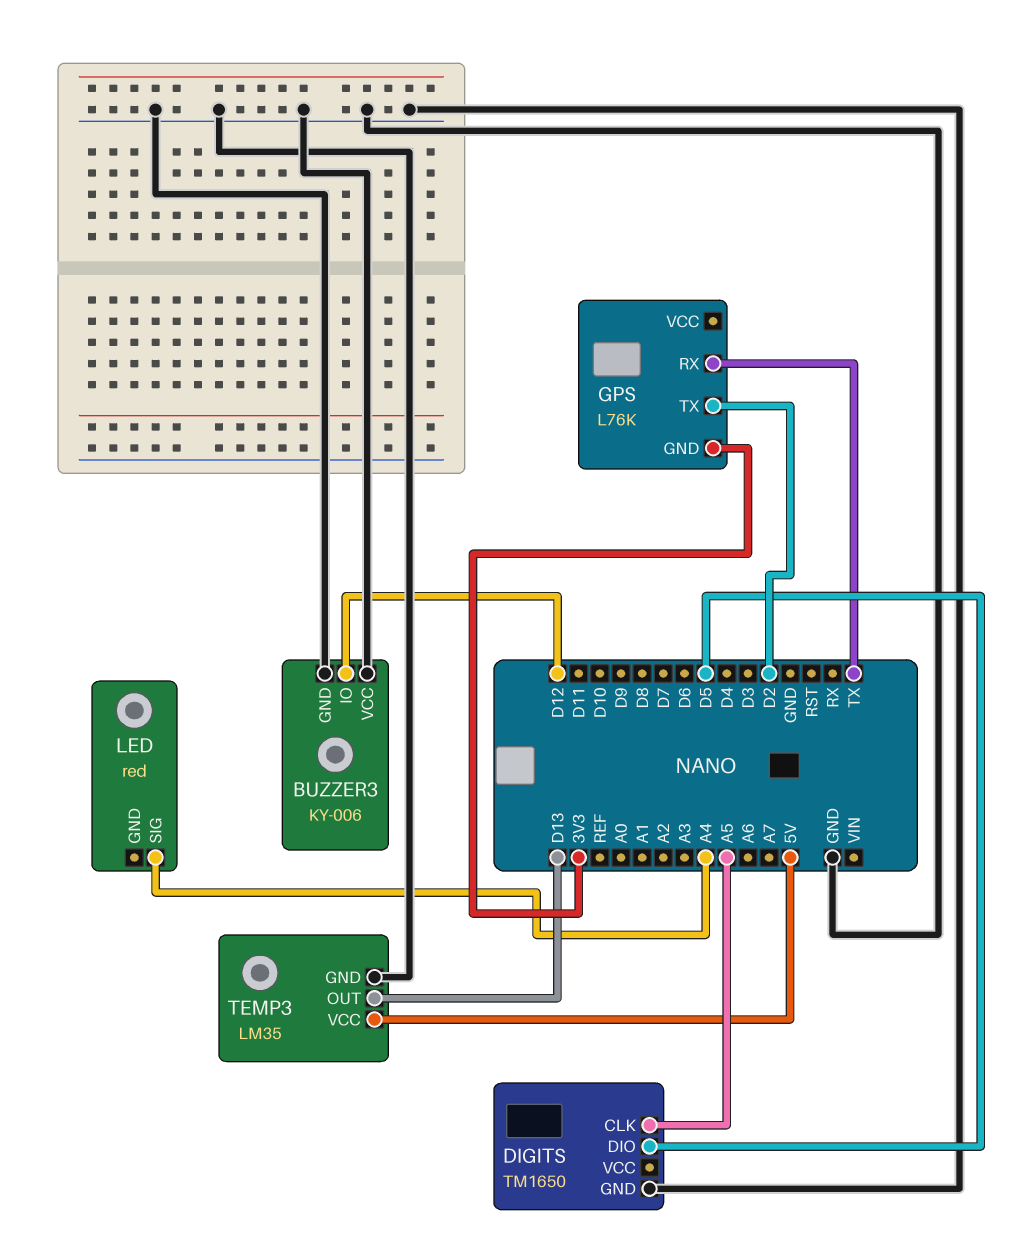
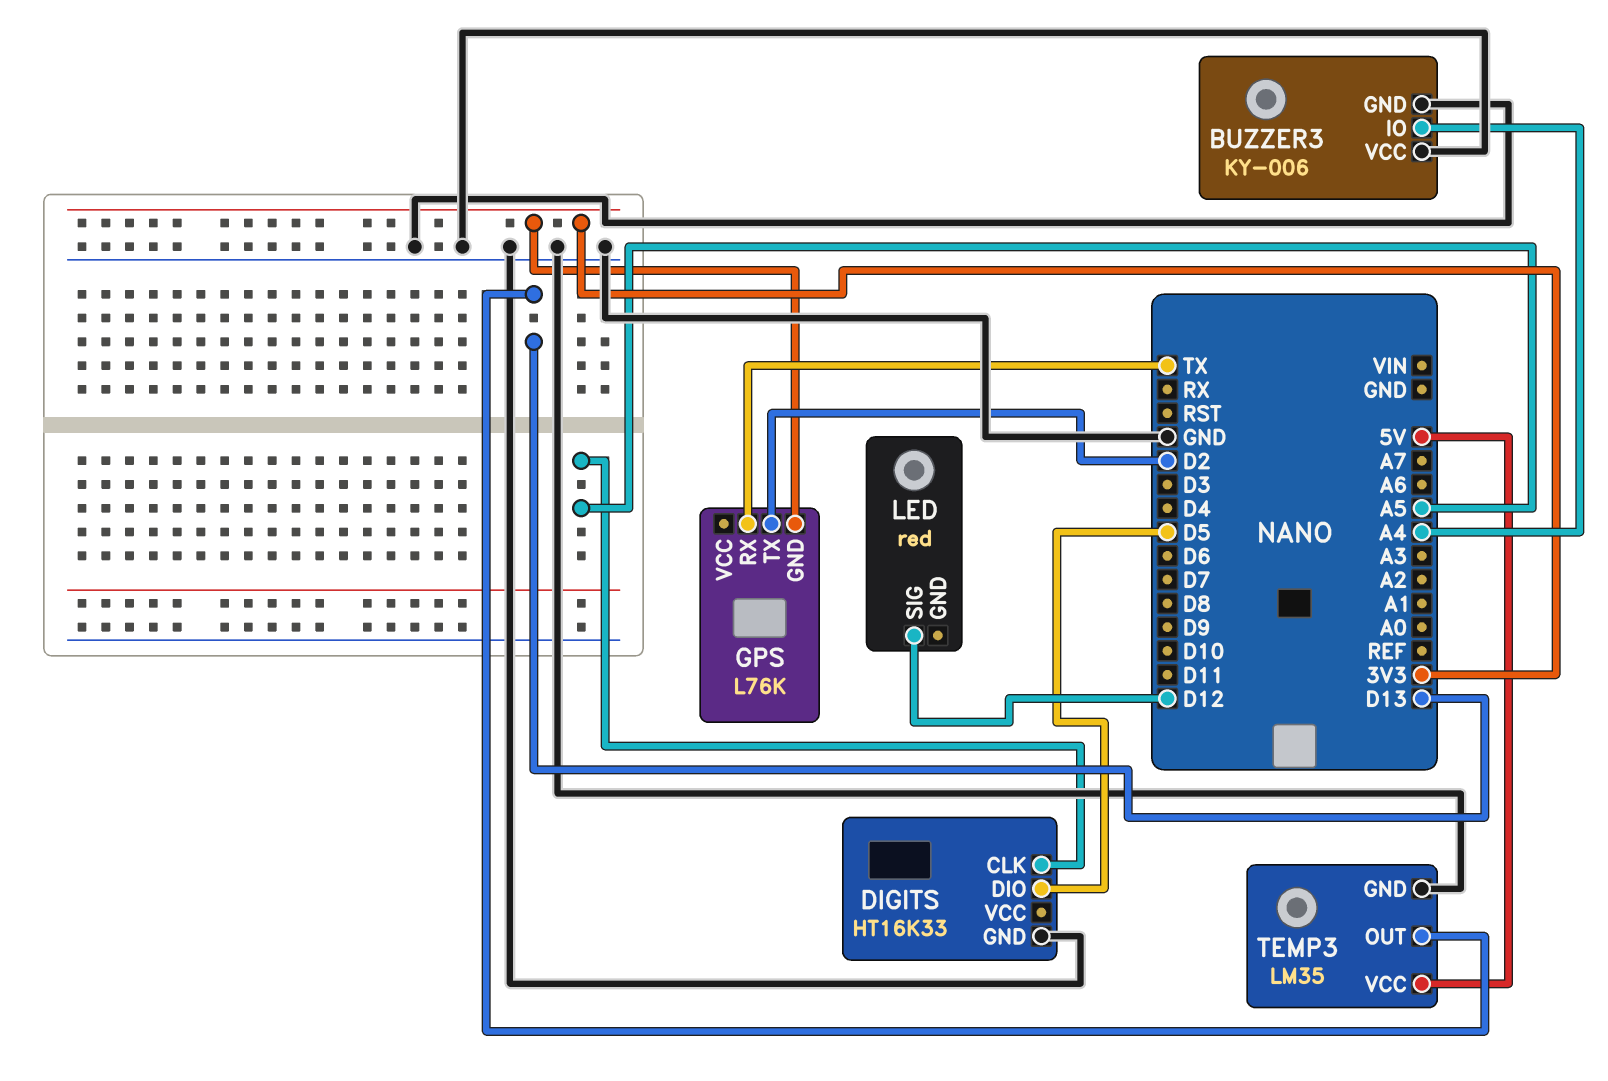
BUZZER3 pin IO: D12 -> A4
DIGITS: TM1650 -> HT16K33
LED pin SIG: A4 -> D12

